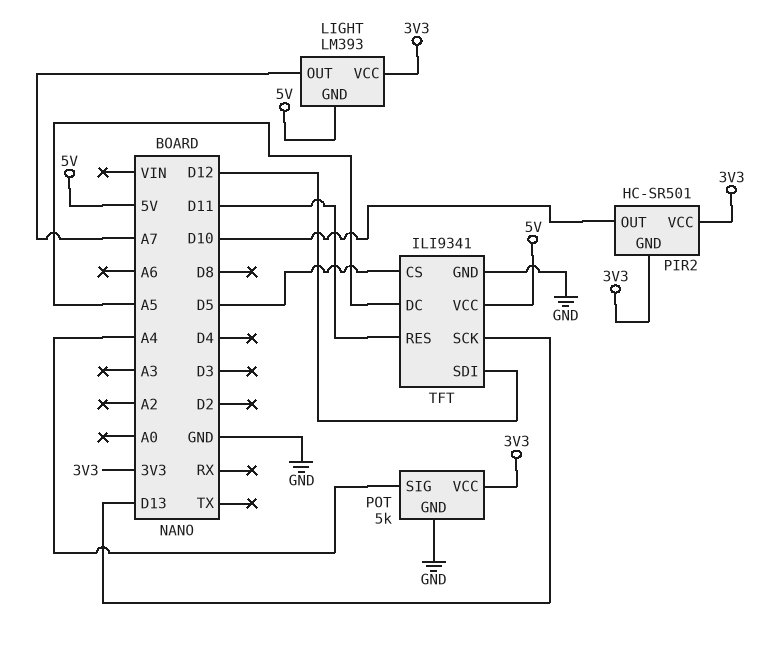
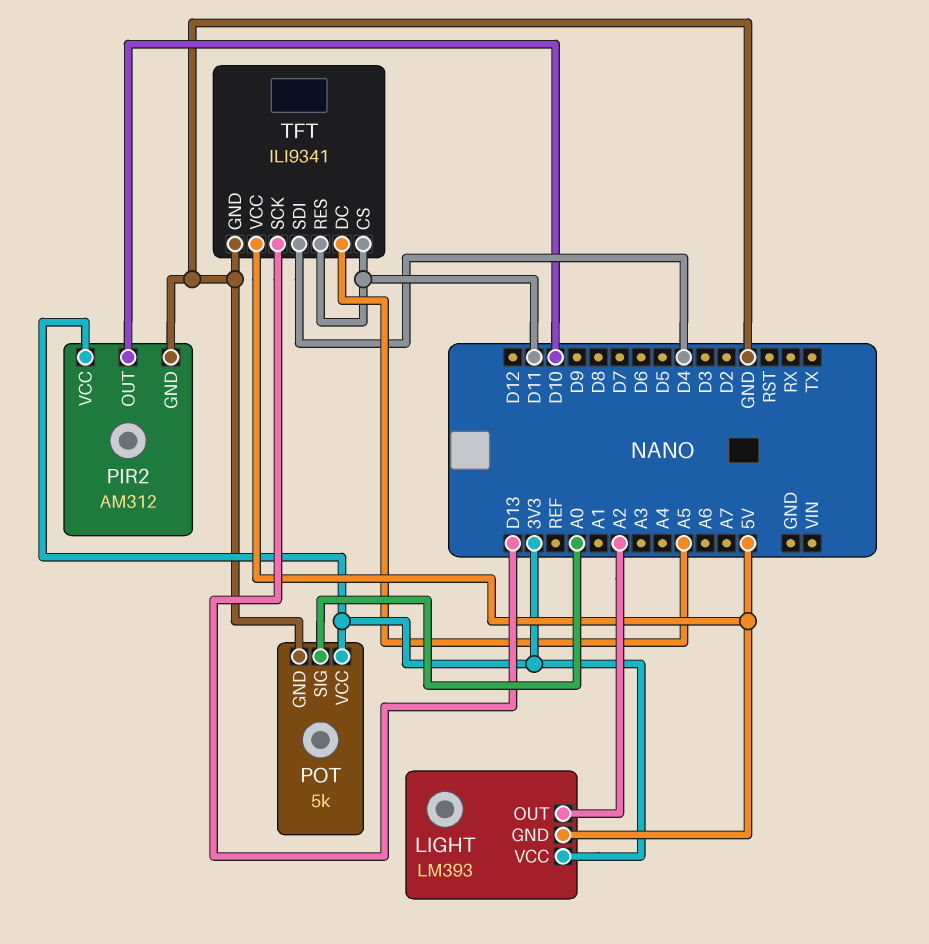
LIGHT pin OUT: A7 -> A2
PIR2: HC-SR501 -> AM312
PIR2 pin GND: 3V3 -> GND
POT pin SIG: A4 -> A0
TFT pin CS: D5 -> D11
TFT pin SDI: D12 -> D4

